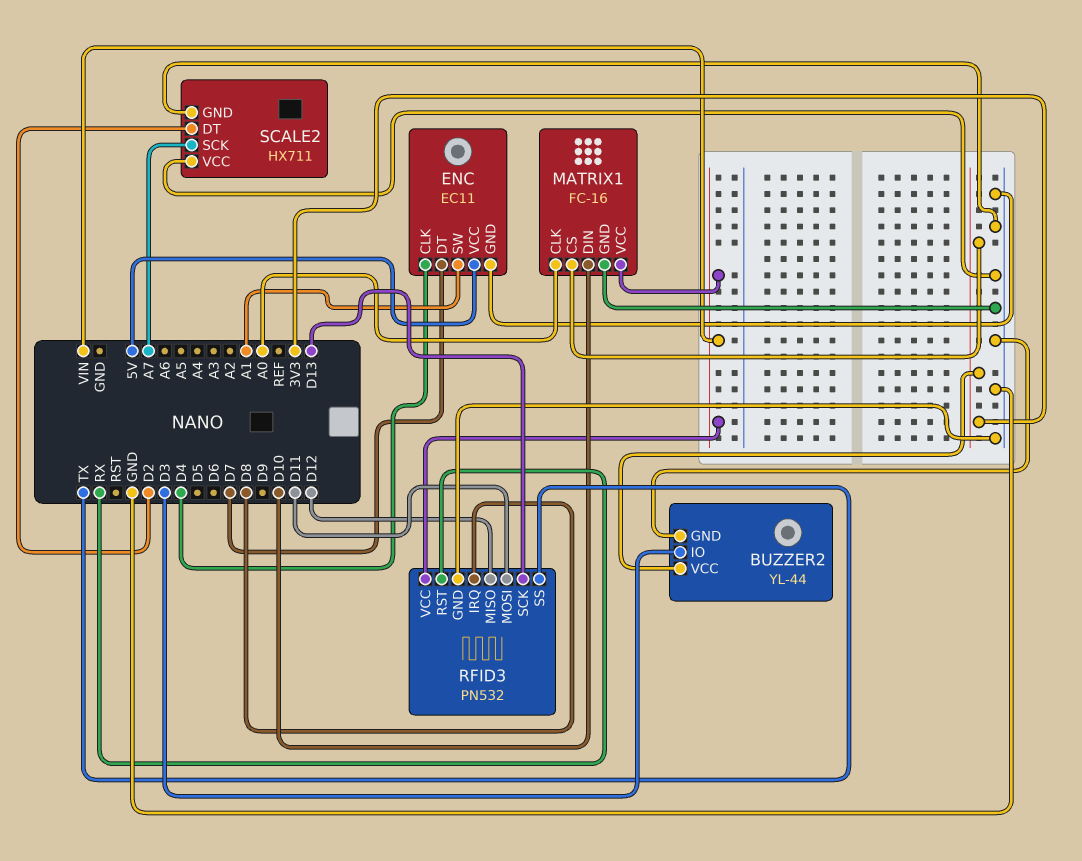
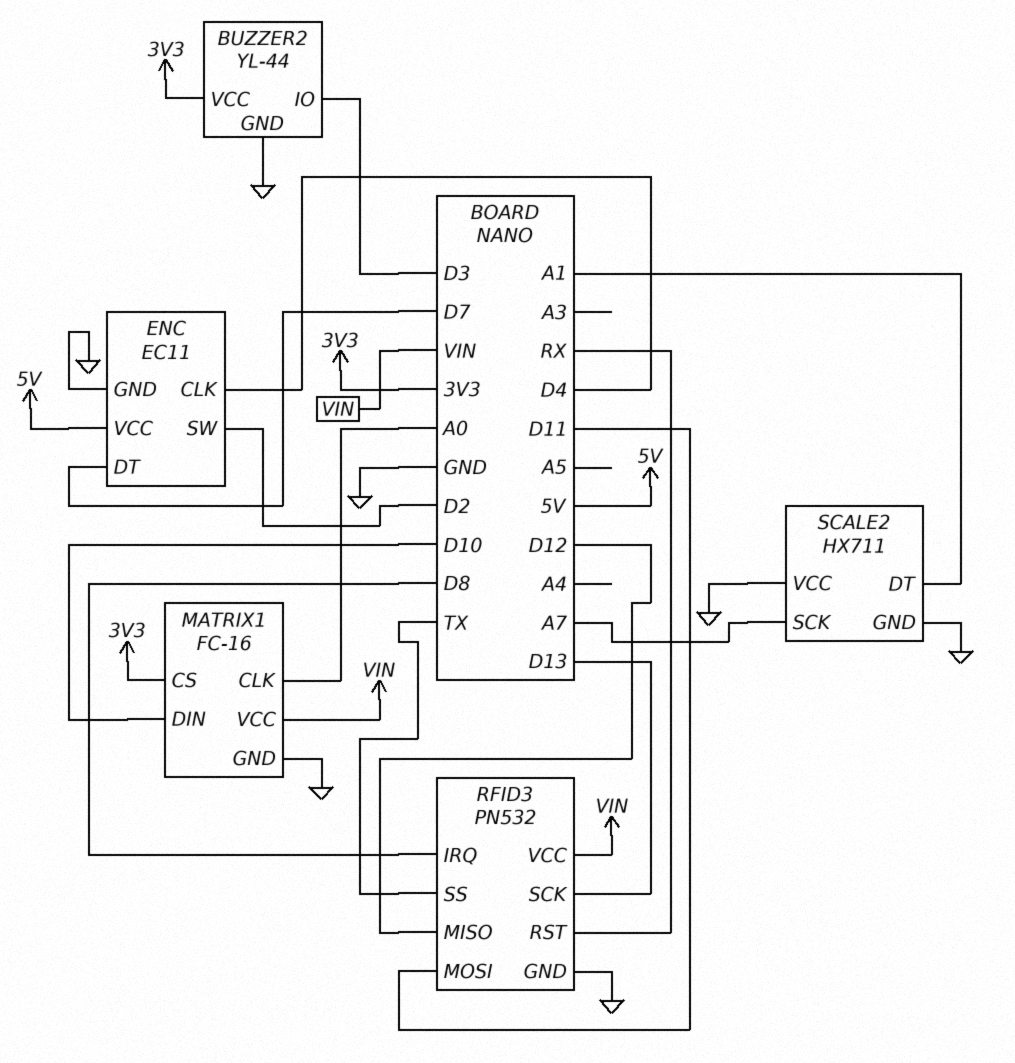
ENC pin SW: A1 -> D2
SCALE2 pin DT: D2 -> A1

